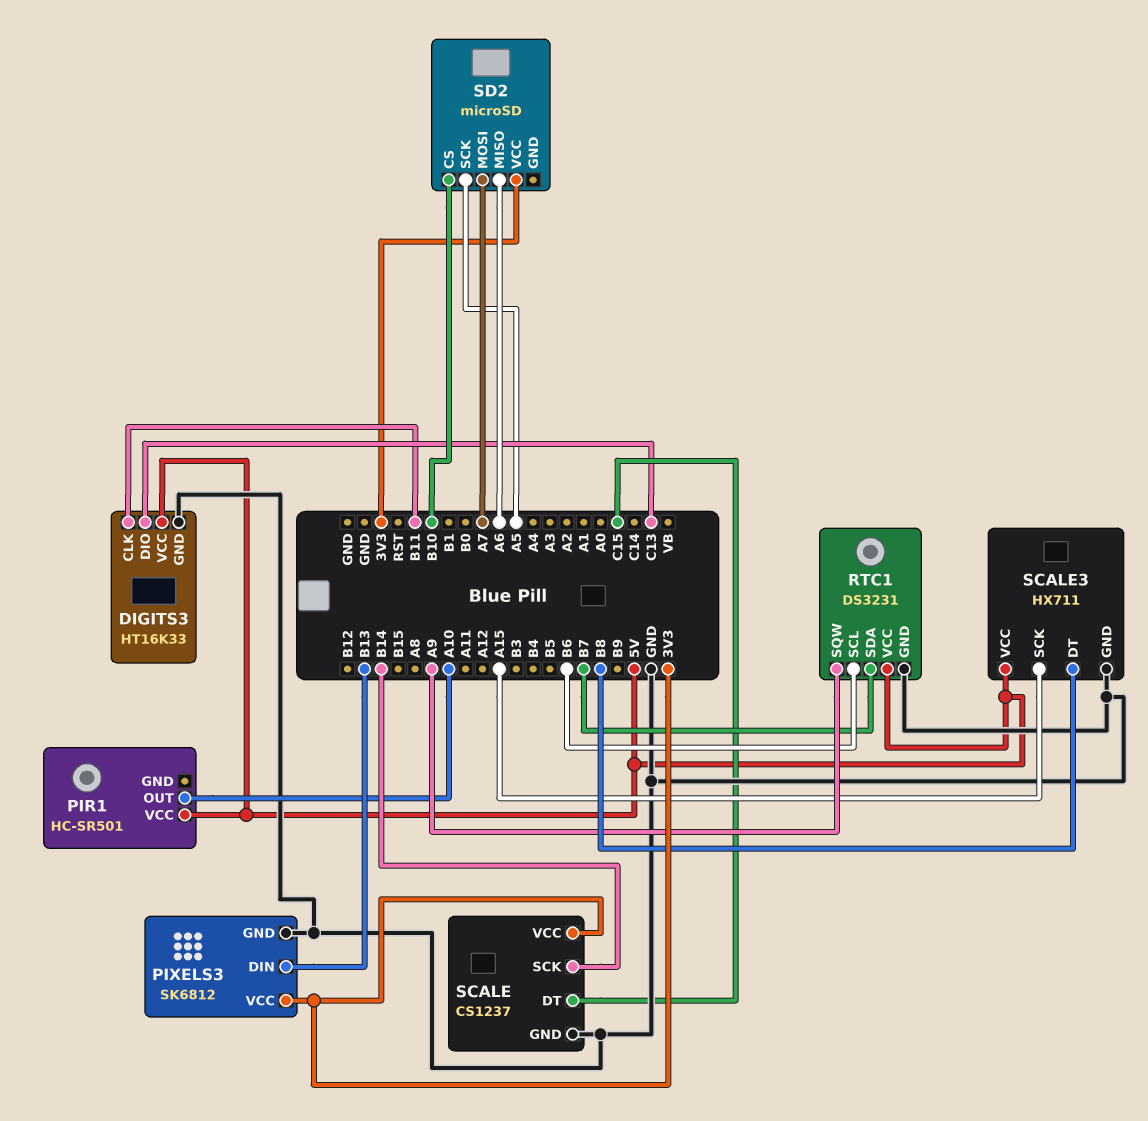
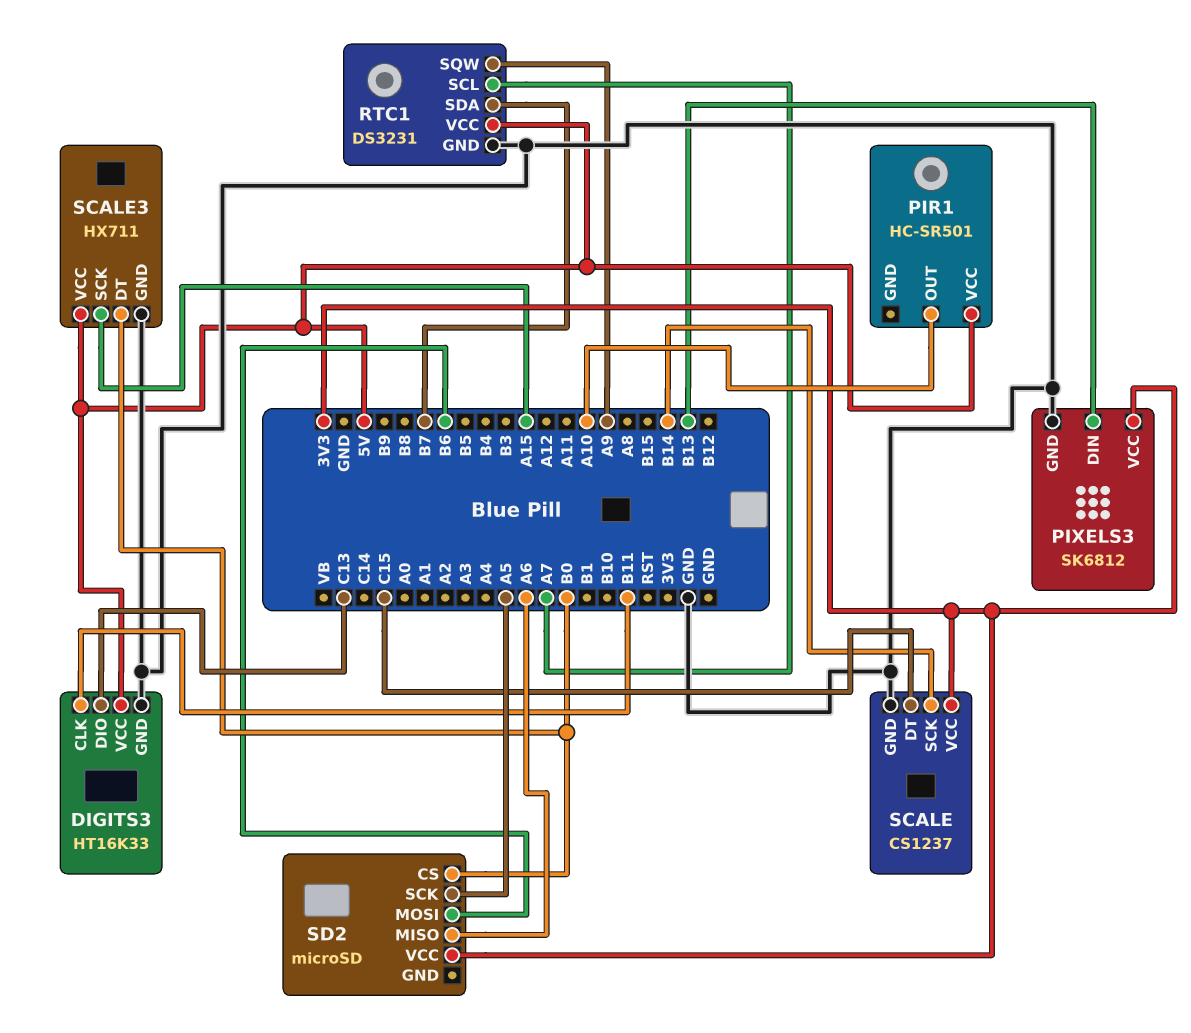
RTC1 pin SCL: B6 -> A7
SCALE3 pin DT: B8 -> B0
SD2 pin CS: B10 -> B0
SD2 pin MOSI: A7 -> B6

